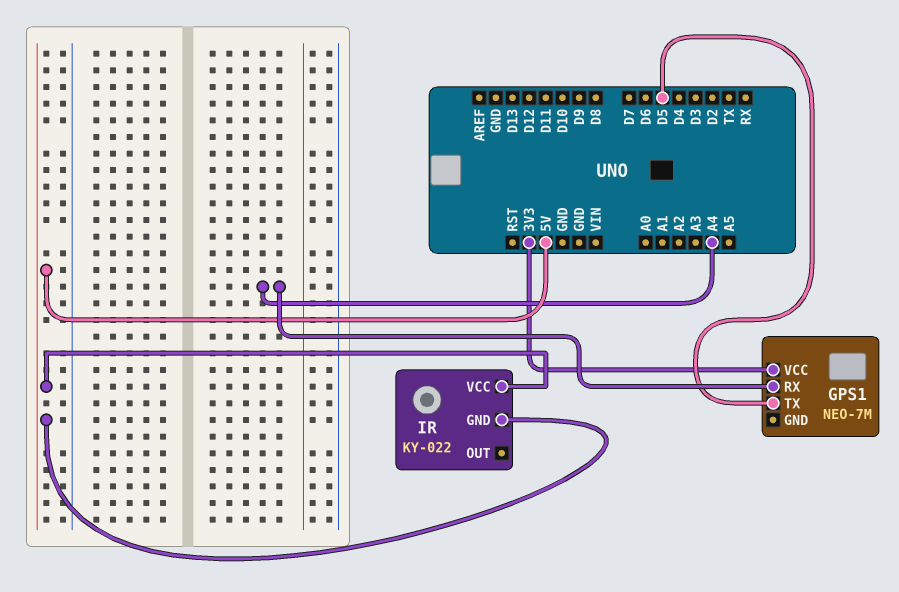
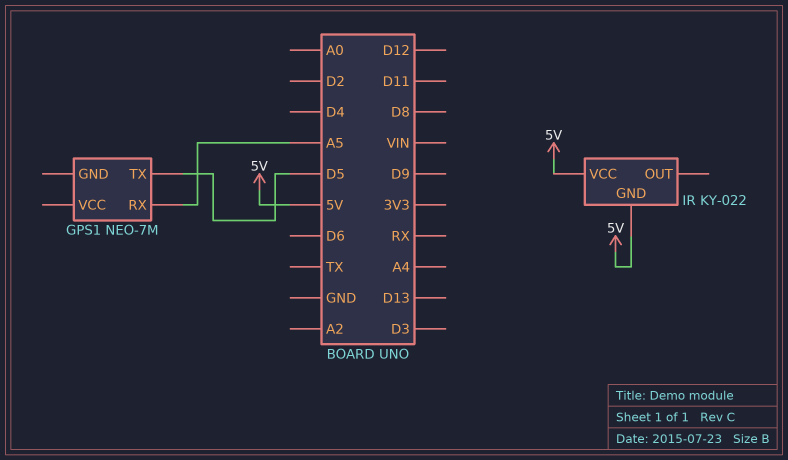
GPS1 pin RX: A4 -> A5
GPS1 pin VCC: 3V3 -> none

